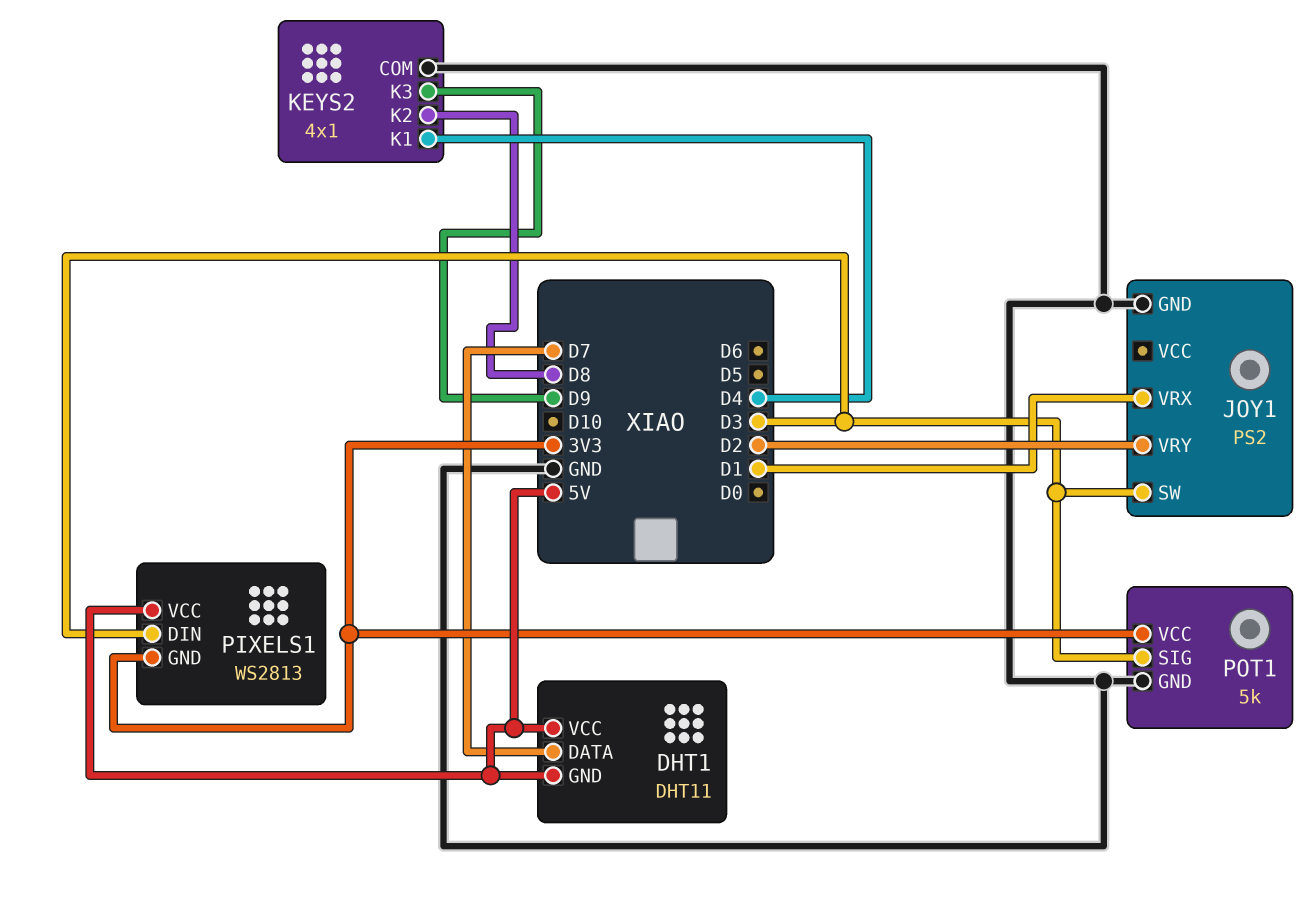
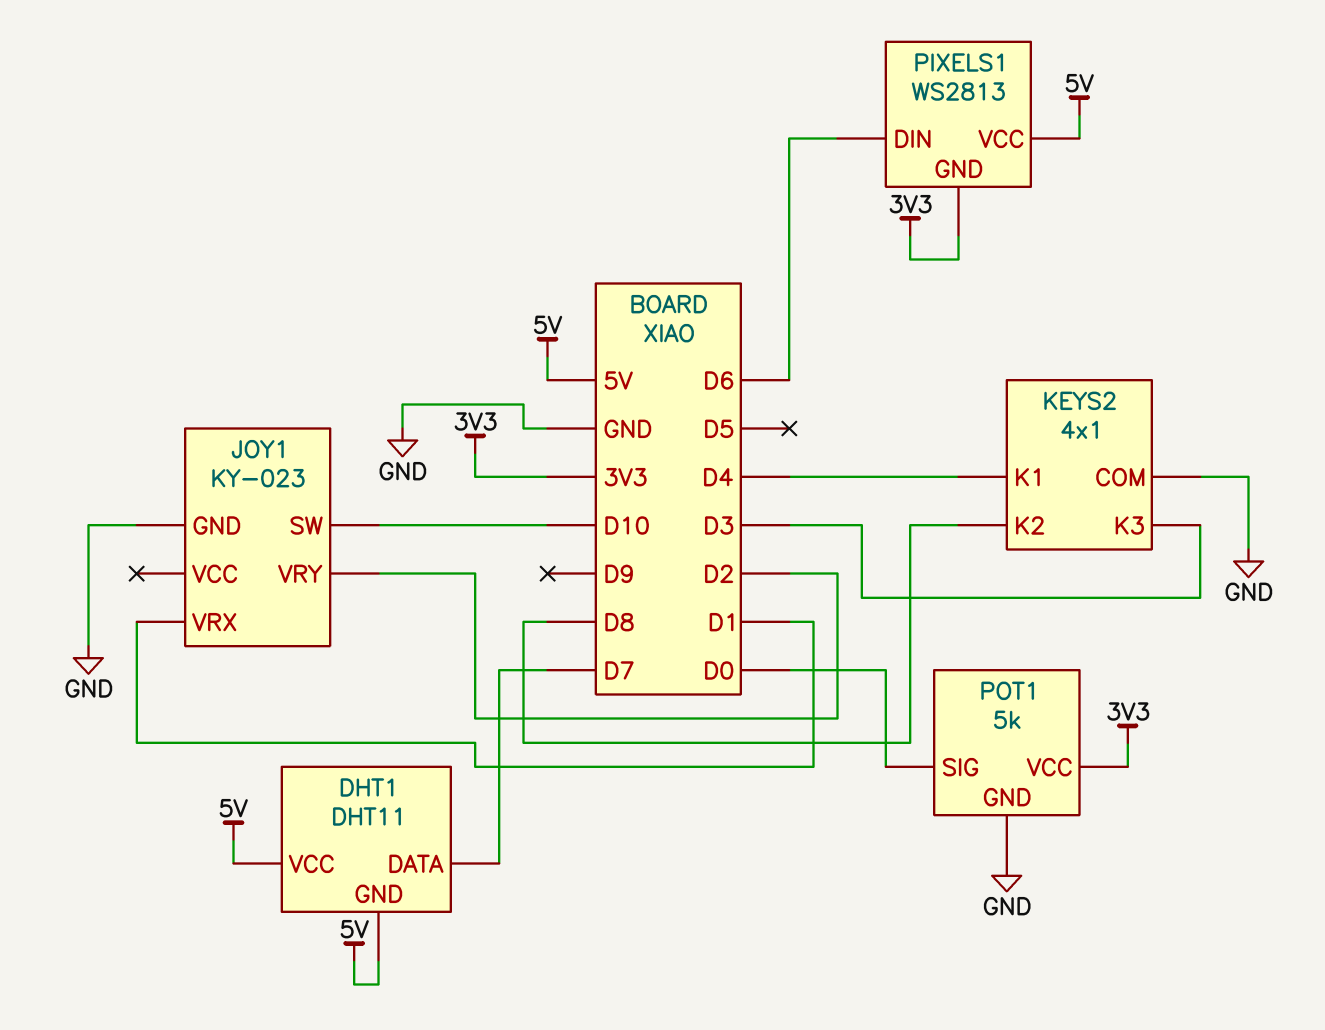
JOY1: PS2 -> KY-023
JOY1 pin SW: D3 -> D10
KEYS2 pin K3: D9 -> D3
PIXELS1 pin DIN: D3 -> D6
POT1 pin SIG: D3 -> D0

